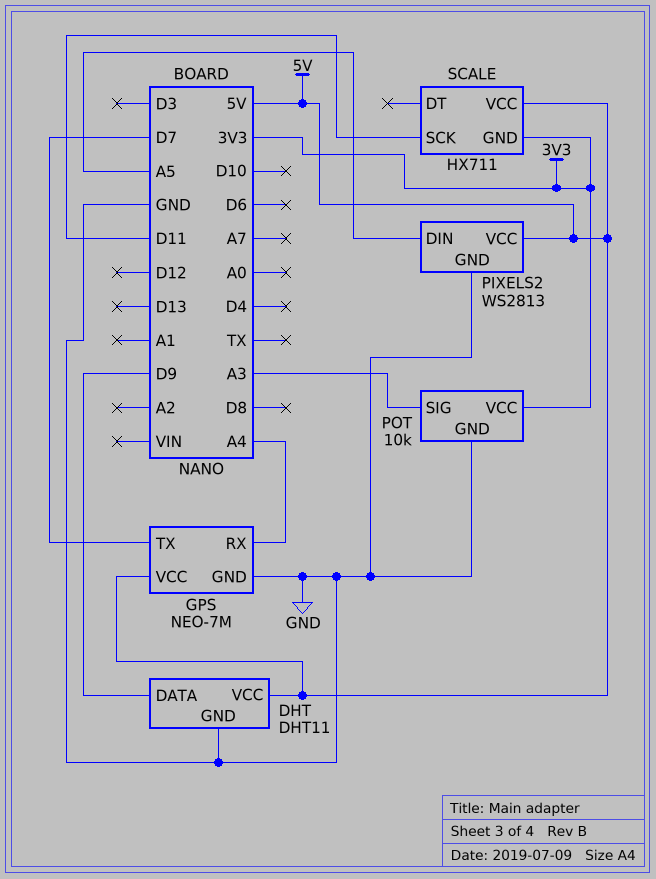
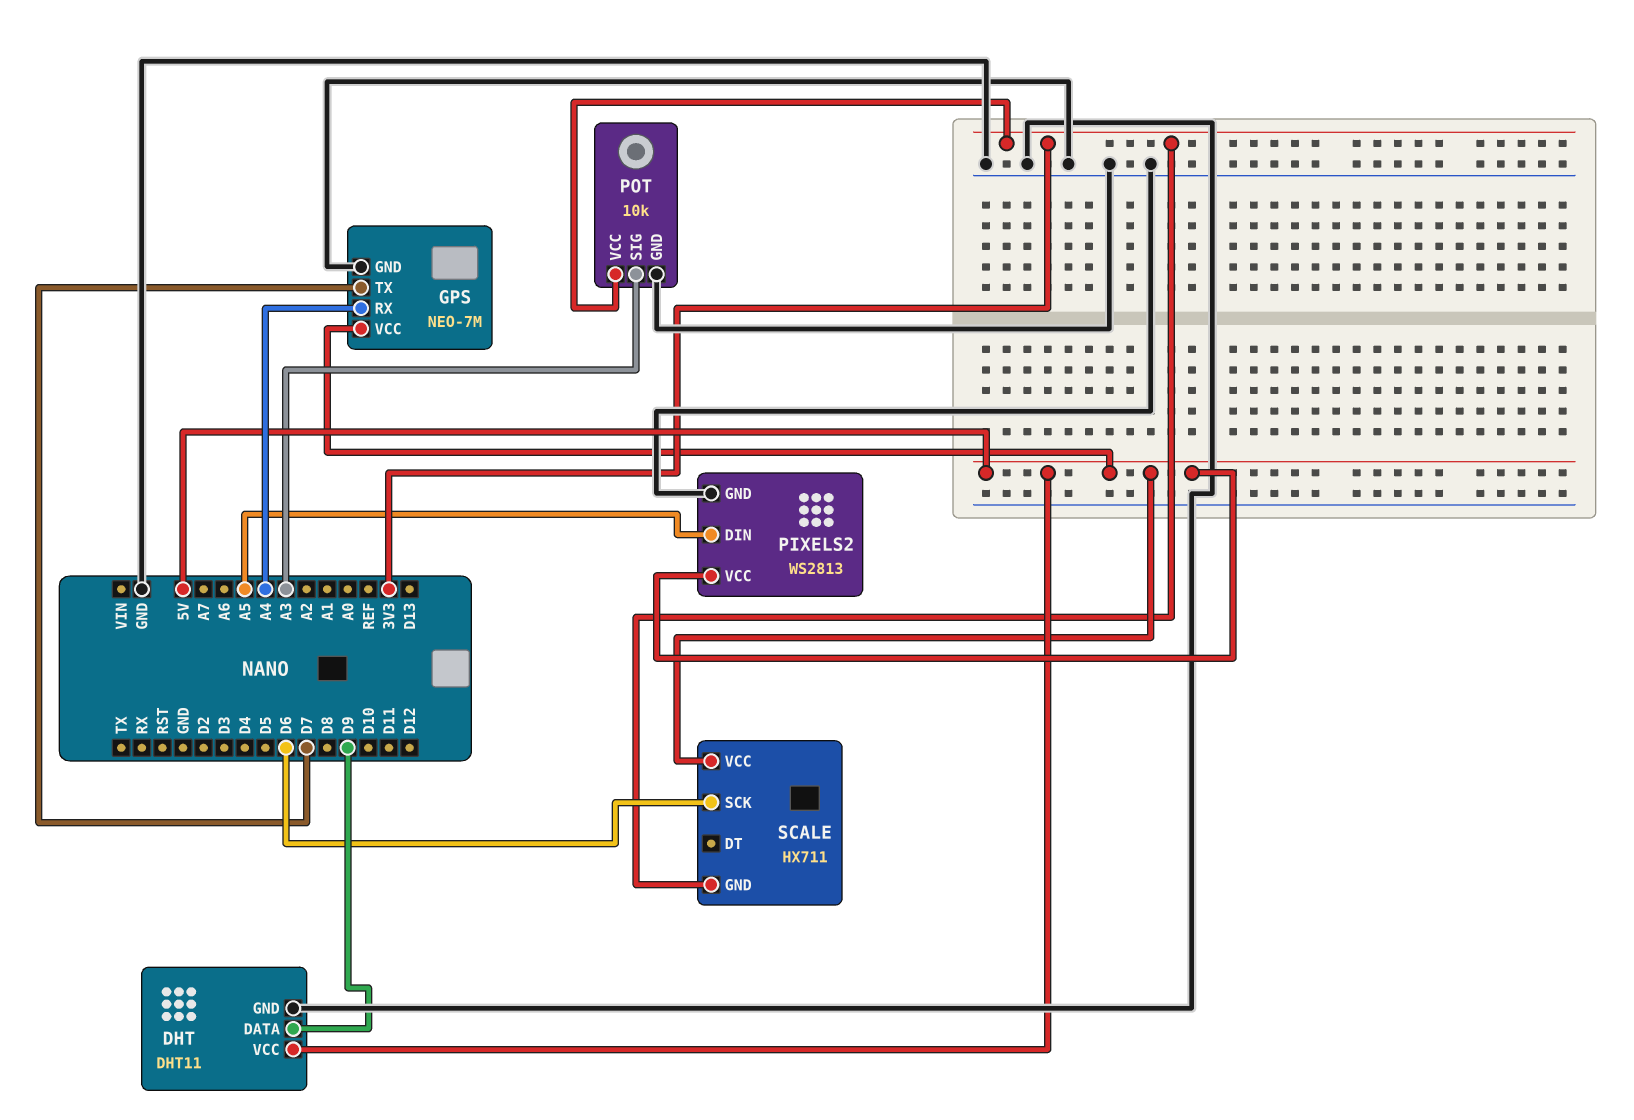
SCALE pin SCK: D11 -> D6

